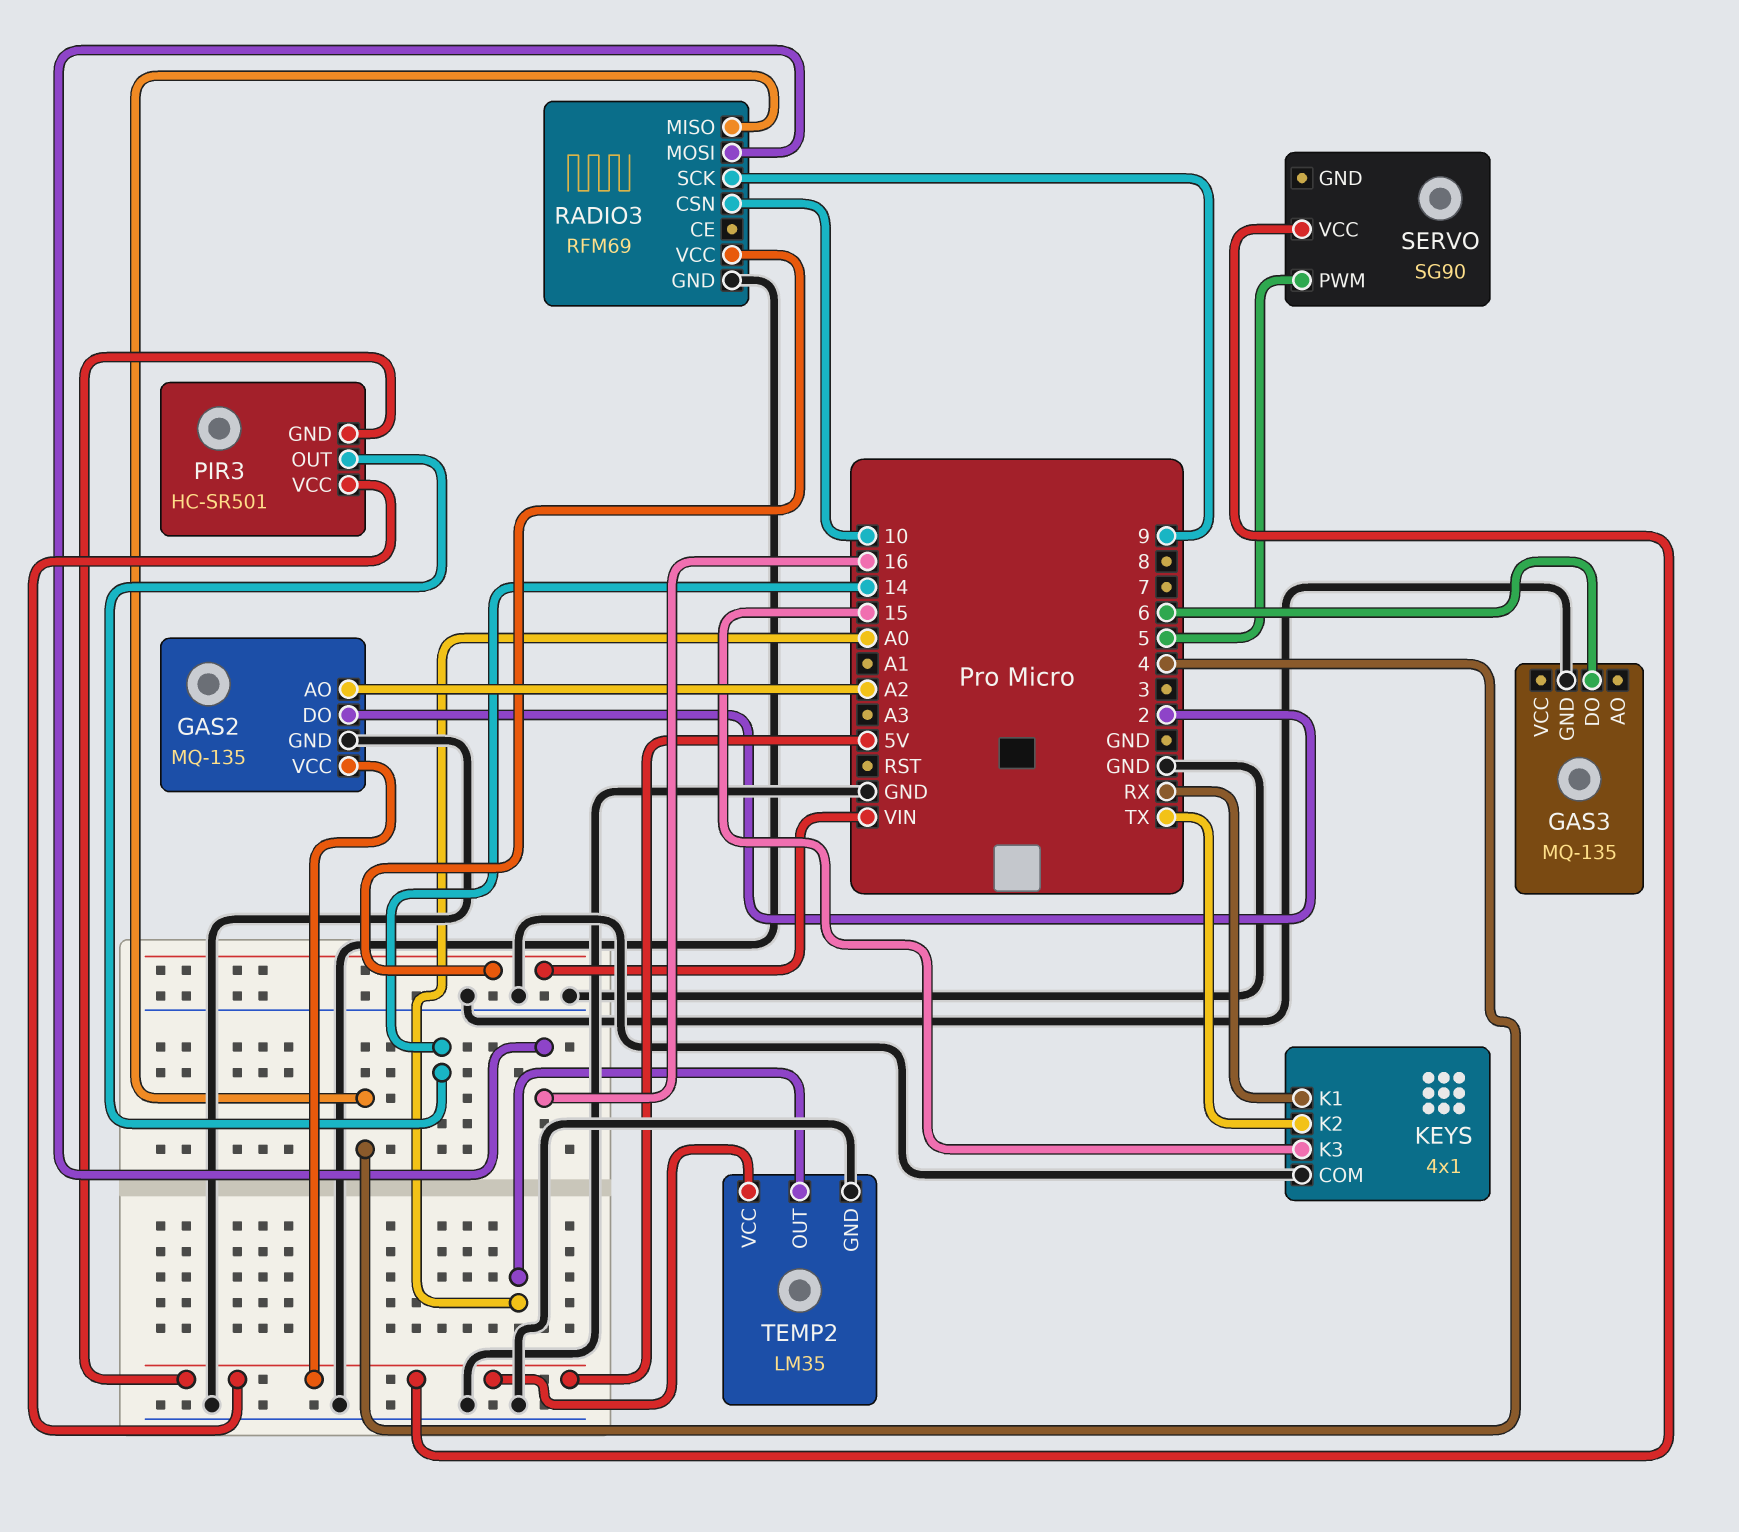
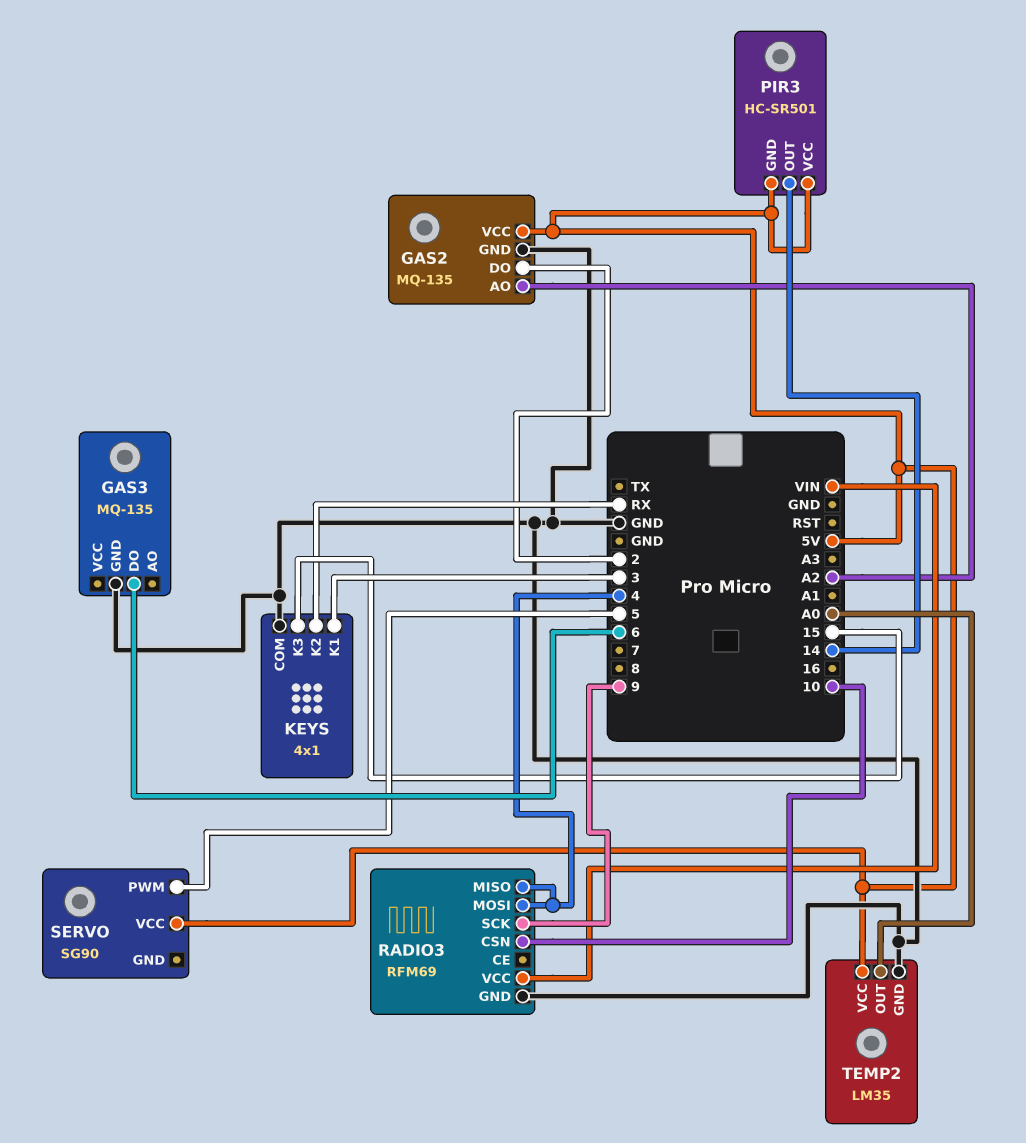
KEYS pin K1: RX -> 3
KEYS pin K2: TX -> RX
RADIO3 pin MOSI: 16 -> 4

